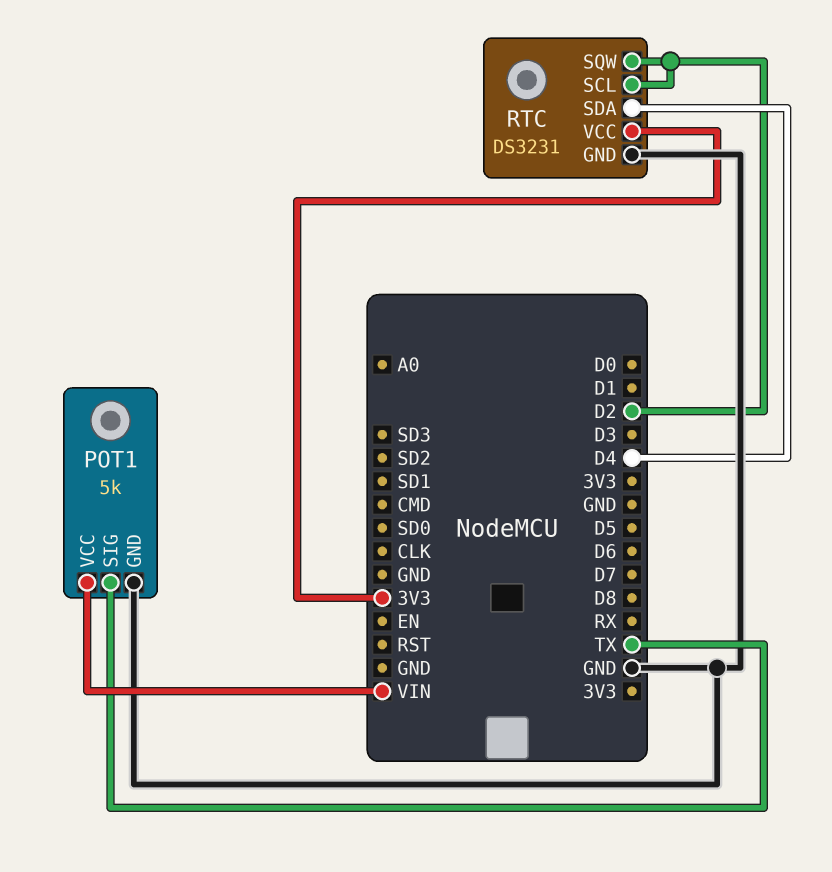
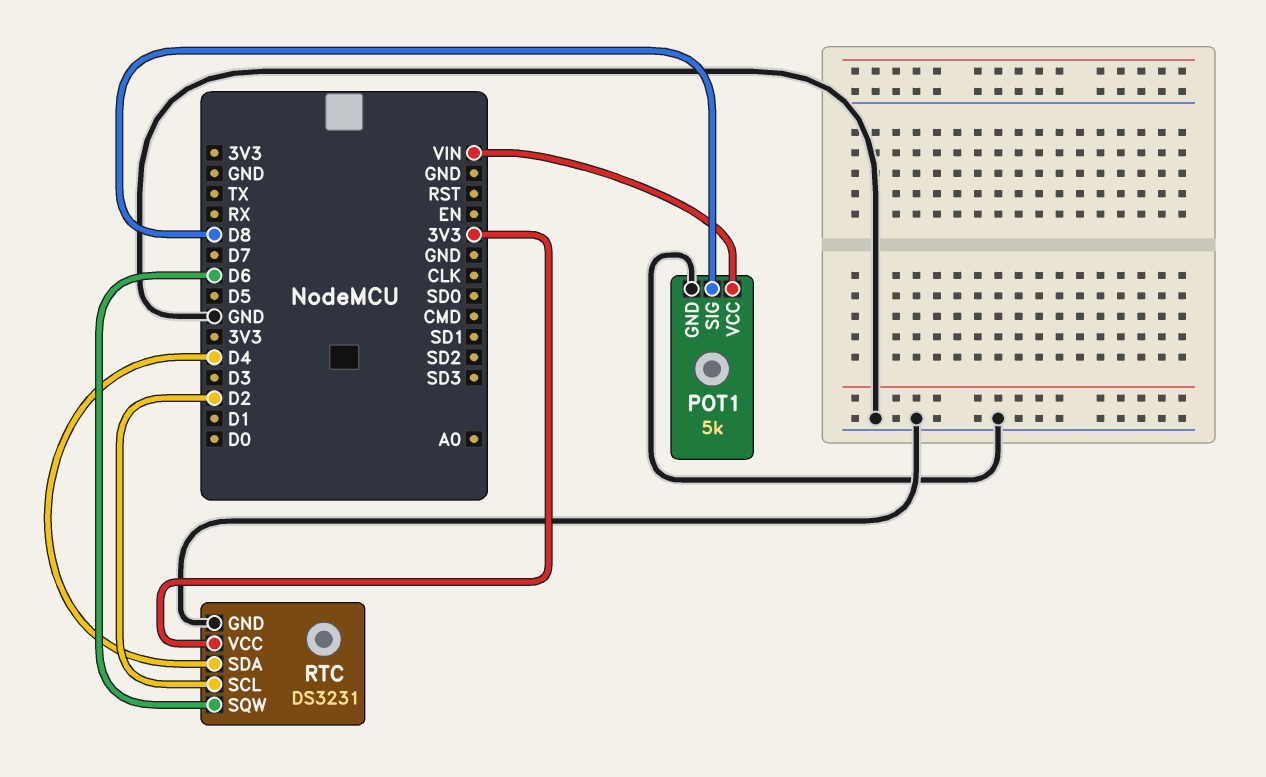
POT1 pin SIG: TX -> D8
RTC pin SQW: D2 -> D6

